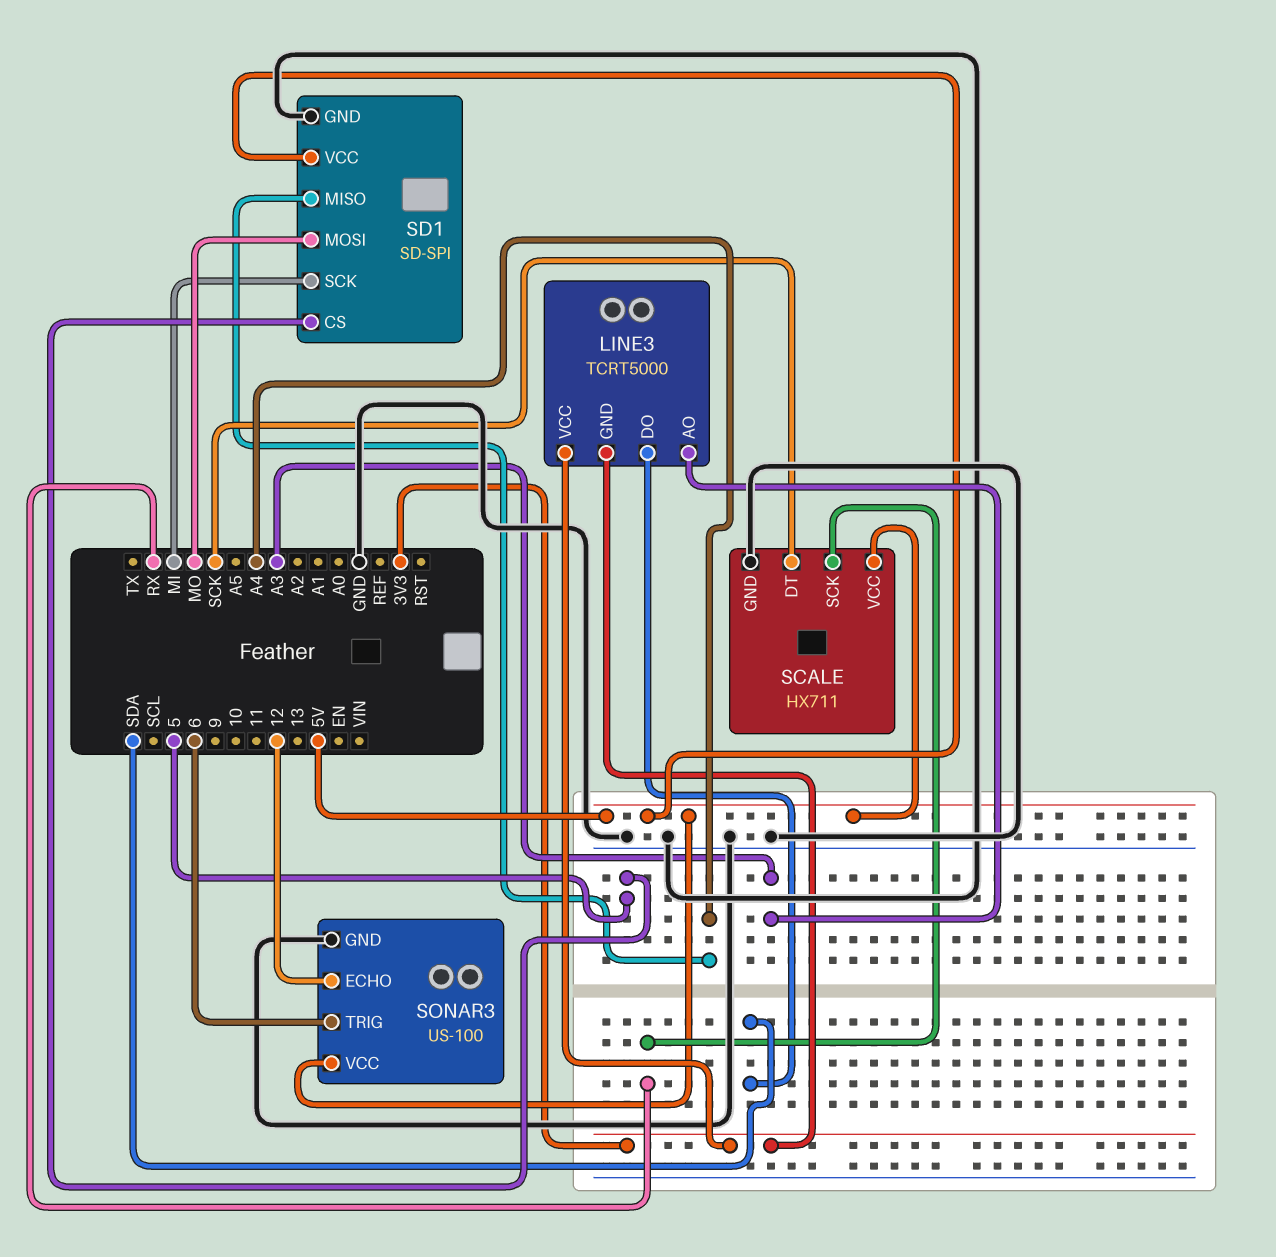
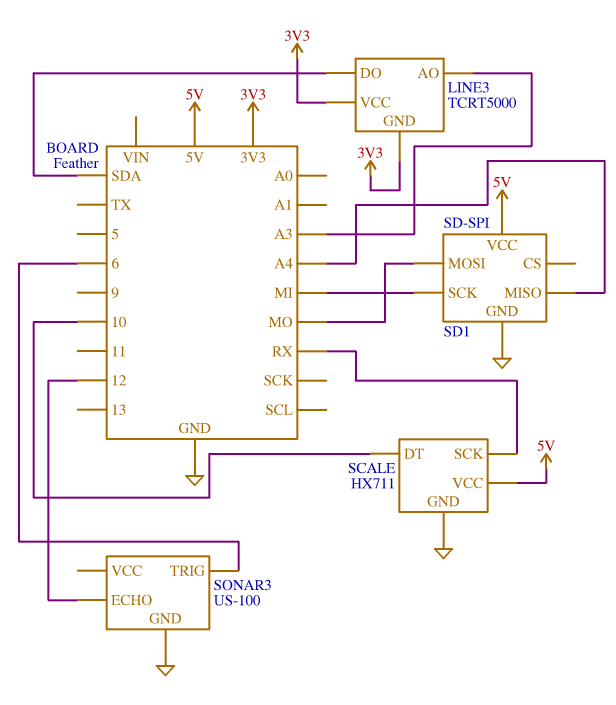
SCALE pin DT: SCK -> 10
SD1 pin CS: 5 -> none
SONAR3 pin VCC: 5V -> none

